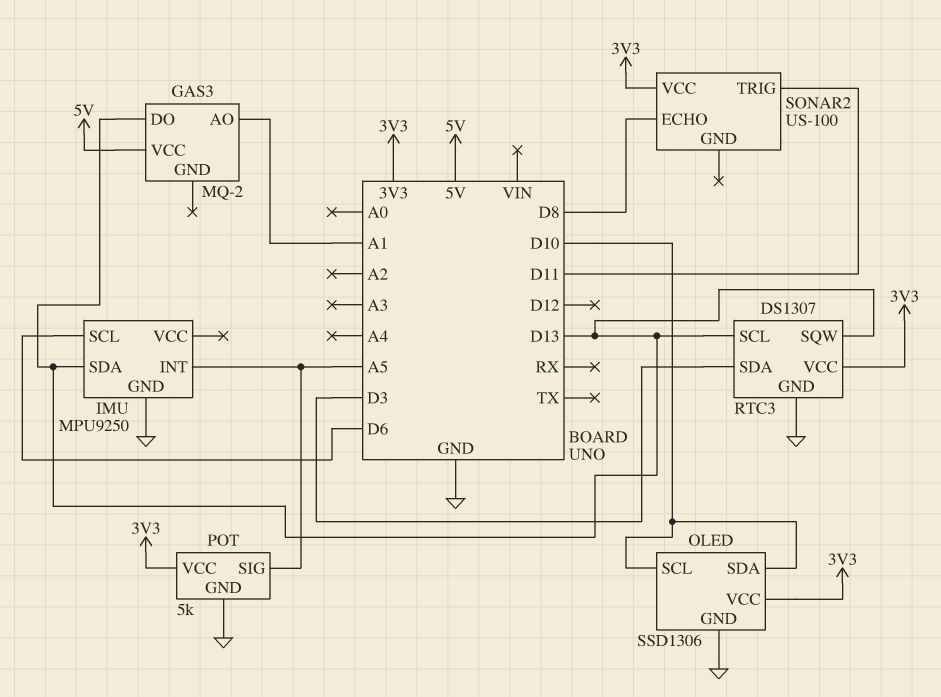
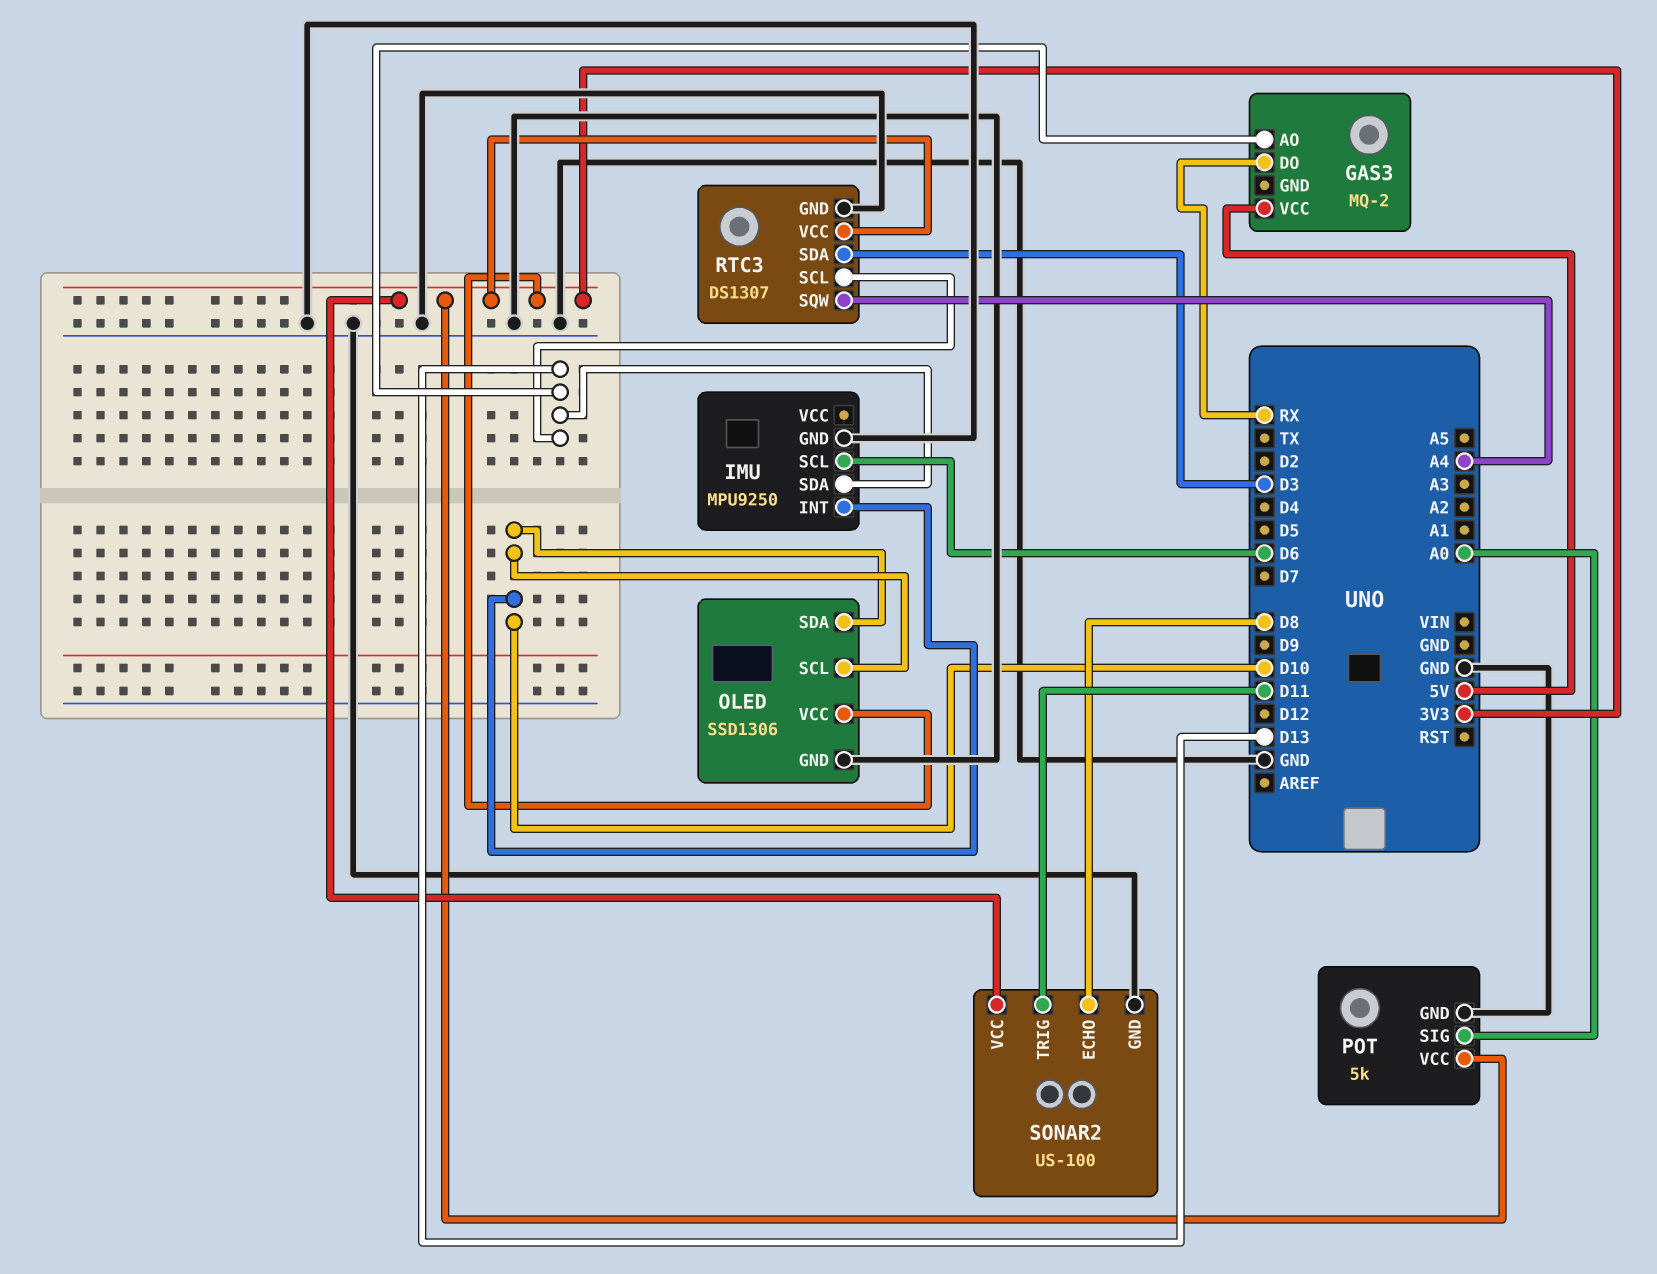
GAS3 pin AO: A1 -> D13
GAS3 pin DO: D13 -> RX
IMU pin INT: A5 -> D10
POT pin SIG: A5 -> A0
RTC3 pin SQW: D13 -> A4
SONAR2 pin GND: none -> GND

